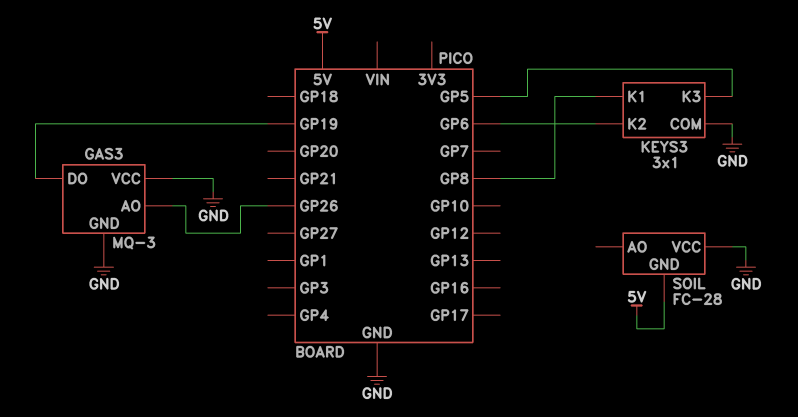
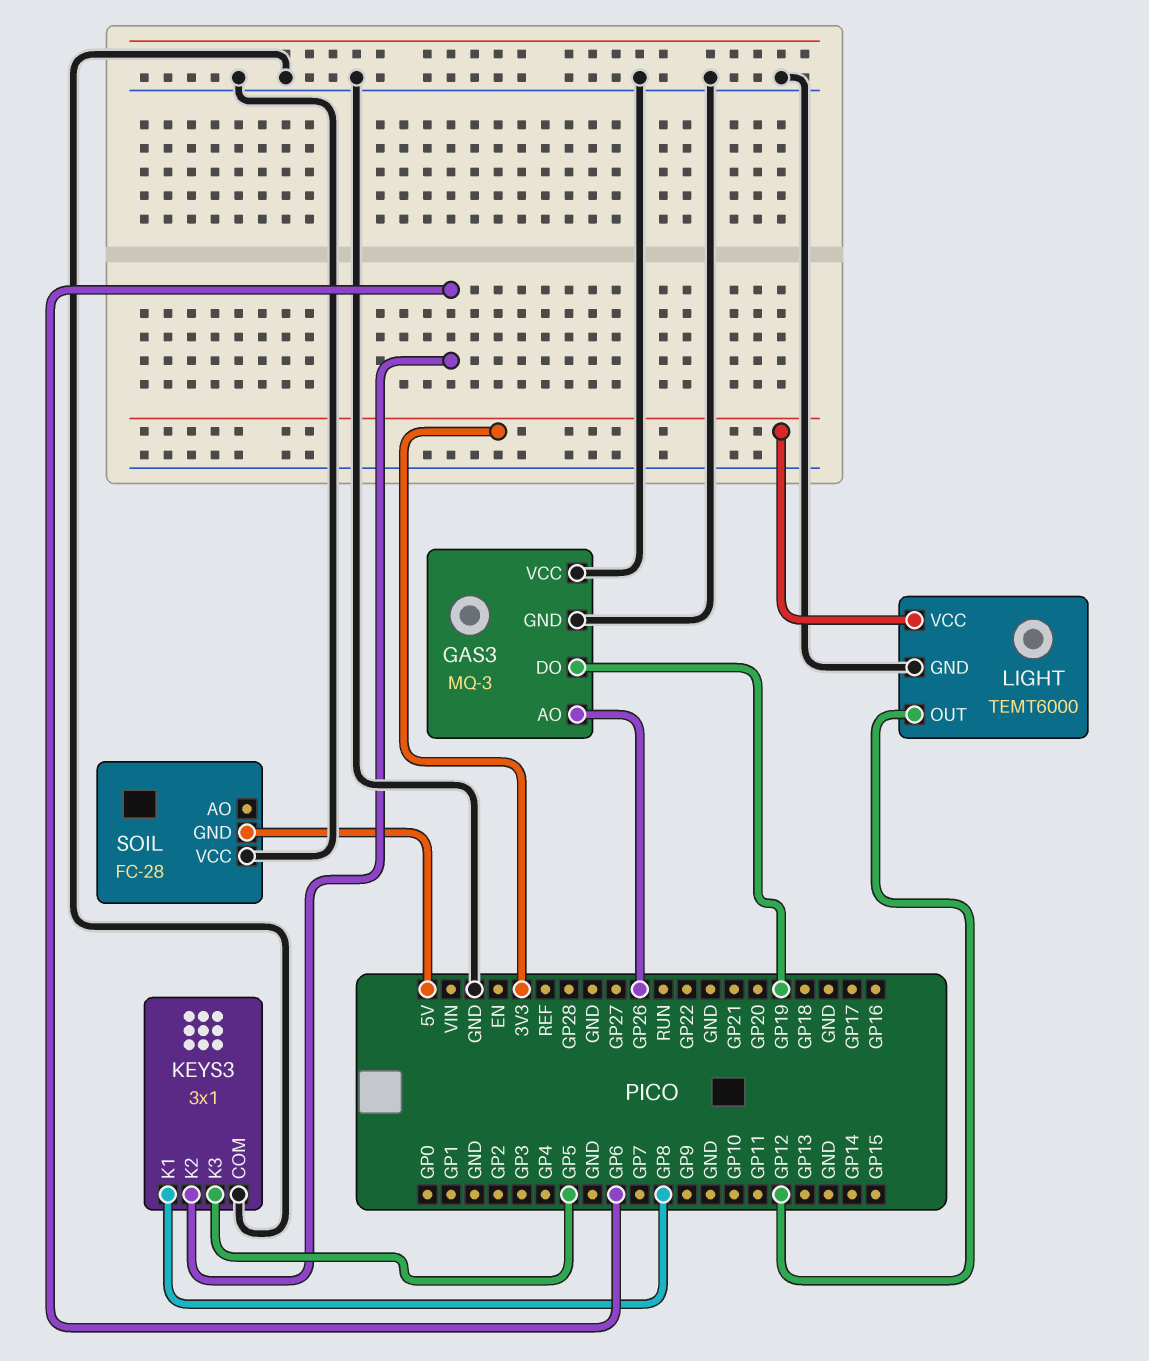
LIGHT: none -> TEMT6000
LIGHT pin GND: none -> GND
LIGHT pin OUT: none -> GP12
LIGHT pin VCC: none -> 3V3

